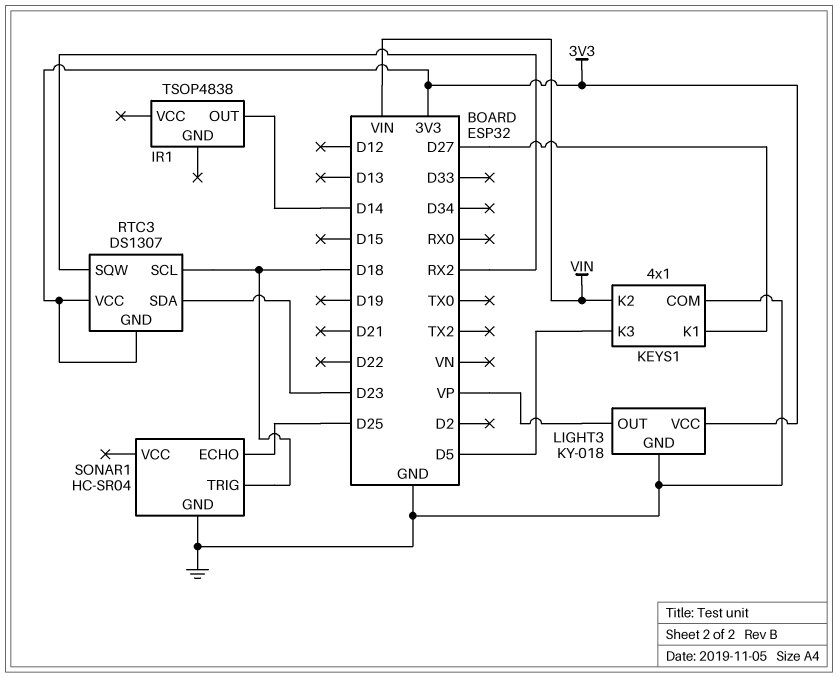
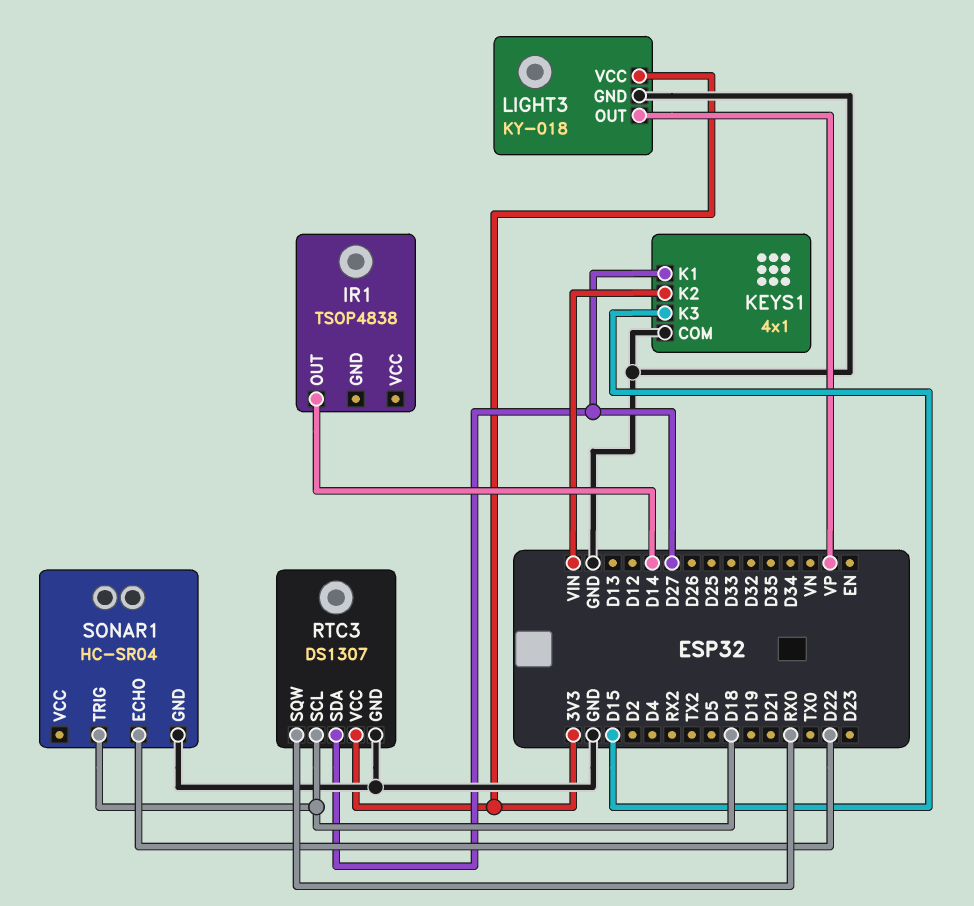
KEYS1 pin K3: D5 -> D15
RTC3 pin GND: 3V3 -> GND
RTC3 pin SDA: D23 -> D27
RTC3 pin SQW: RX2 -> RX0
SONAR1 pin ECHO: D25 -> D22

